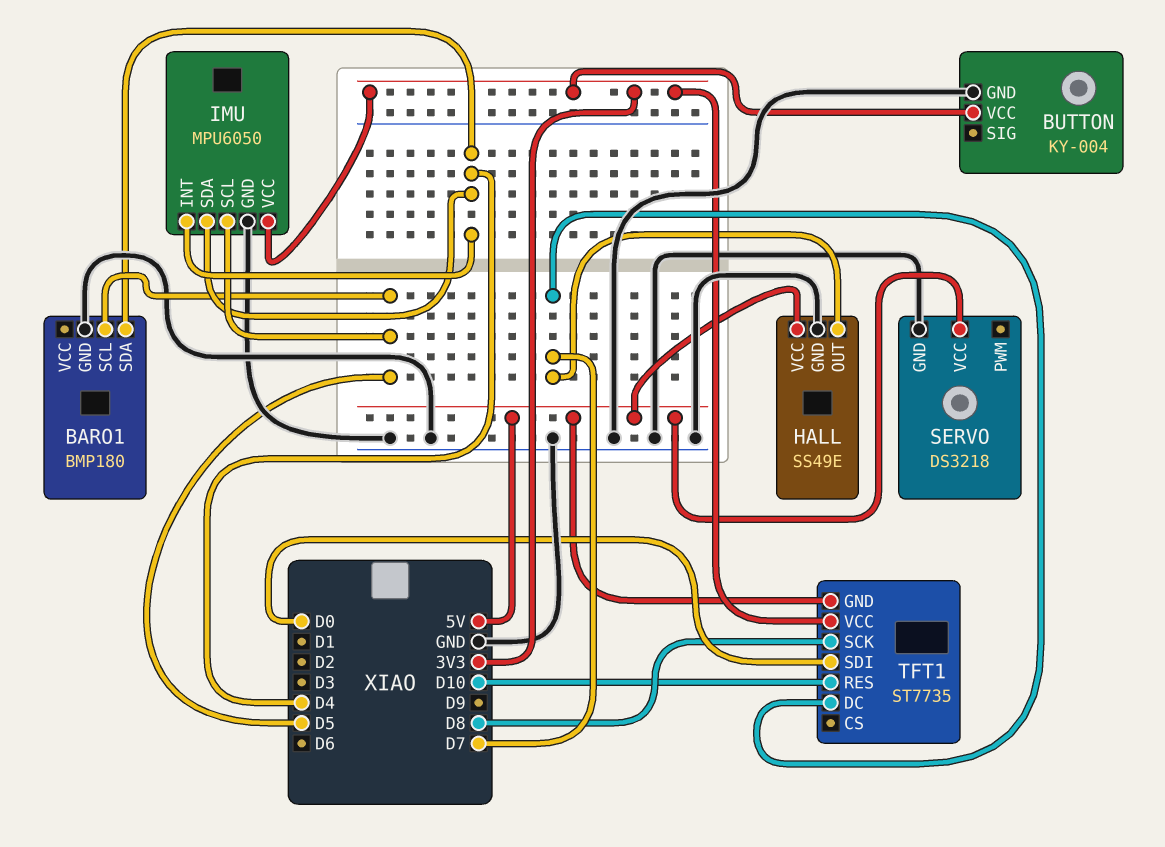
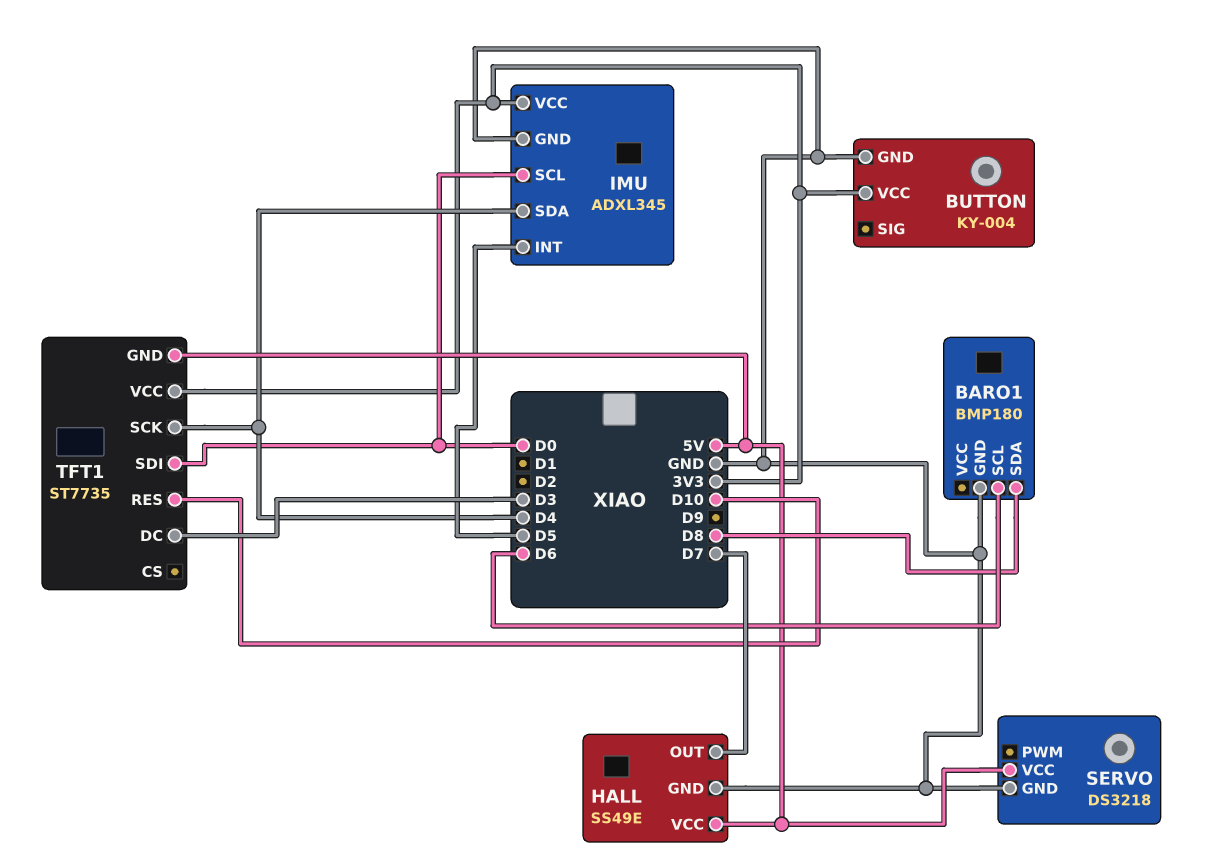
BARO1 pin SCL: D5 -> D6
BARO1 pin SDA: D4 -> D8
IMU: MPU6050 -> ADXL345
IMU pin INT: D4 -> D5
IMU pin SCL: D5 -> D0
TFT1 pin DC: D7 -> D3
TFT1 pin SCK: D8 -> D4

